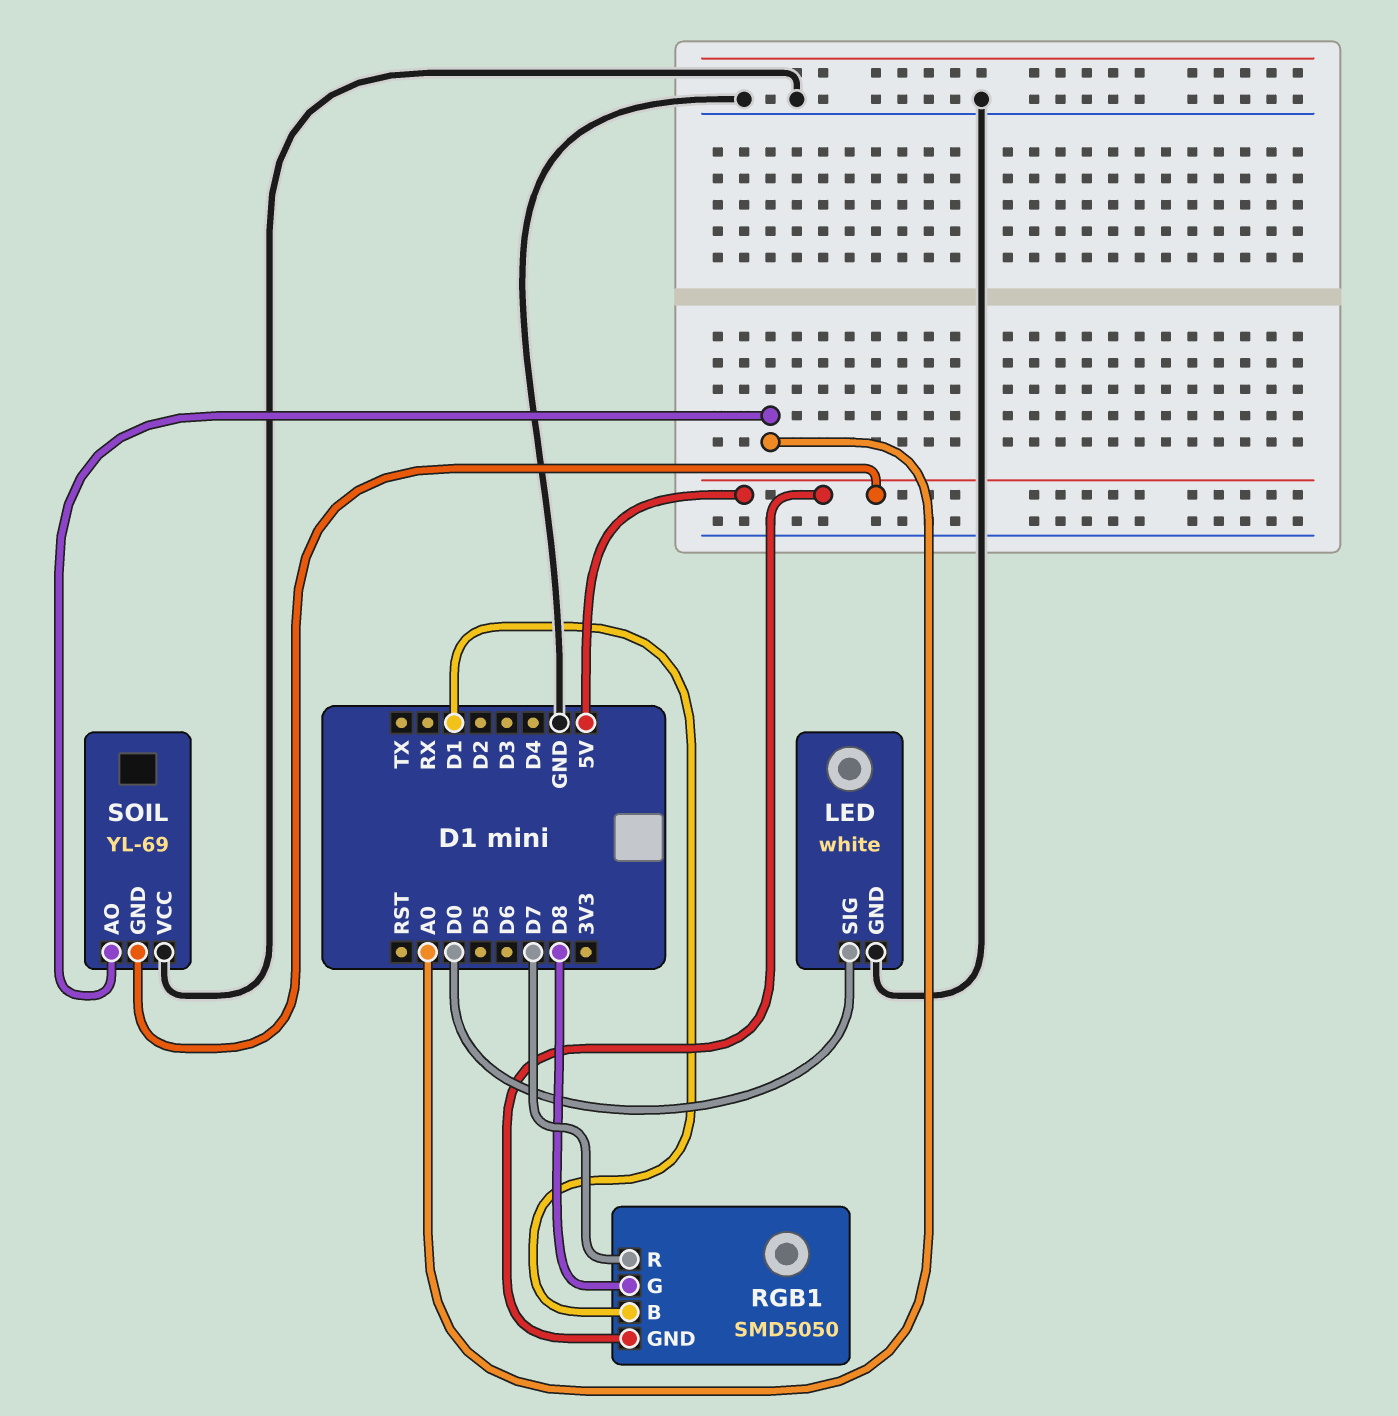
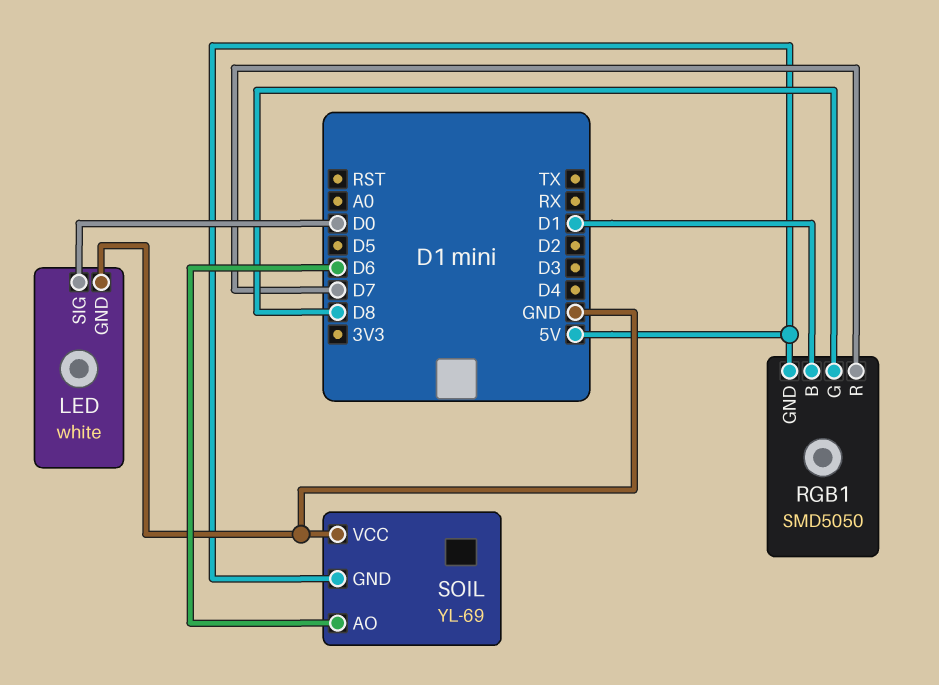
SOIL pin AO: A0 -> D6

